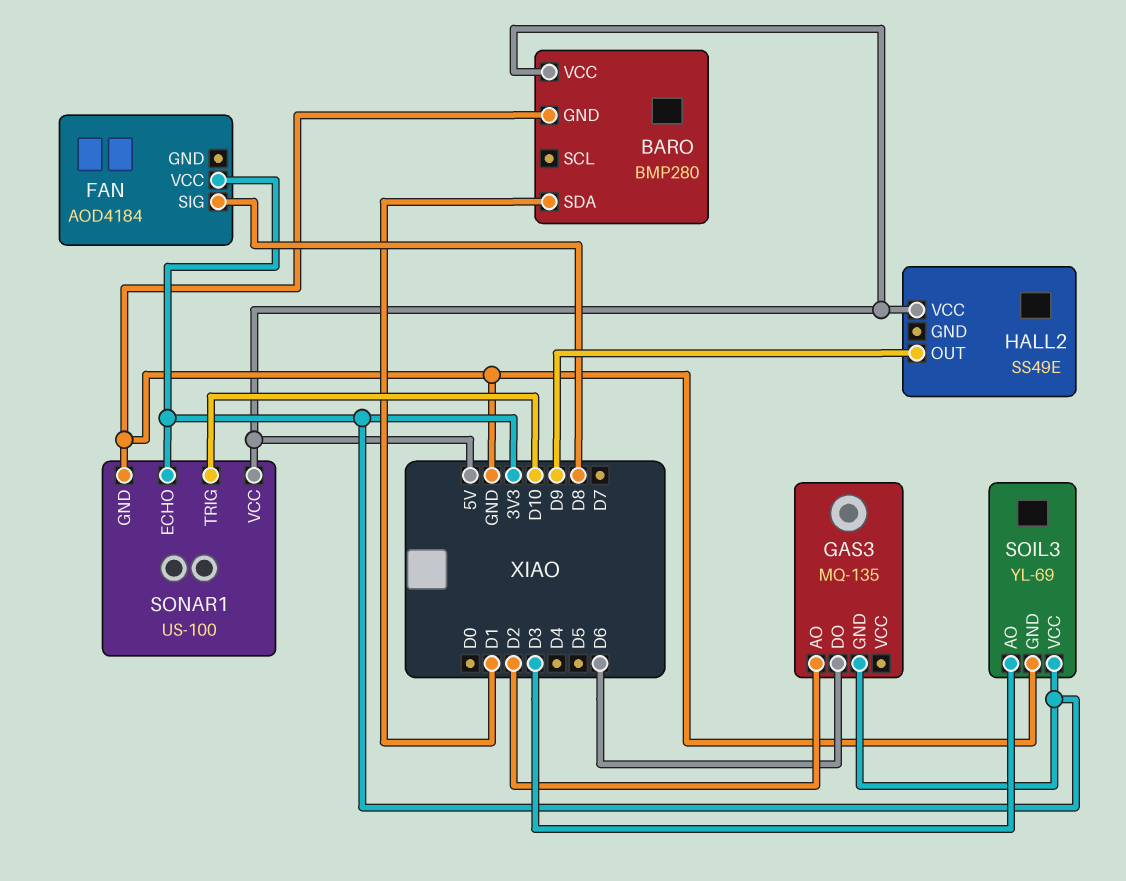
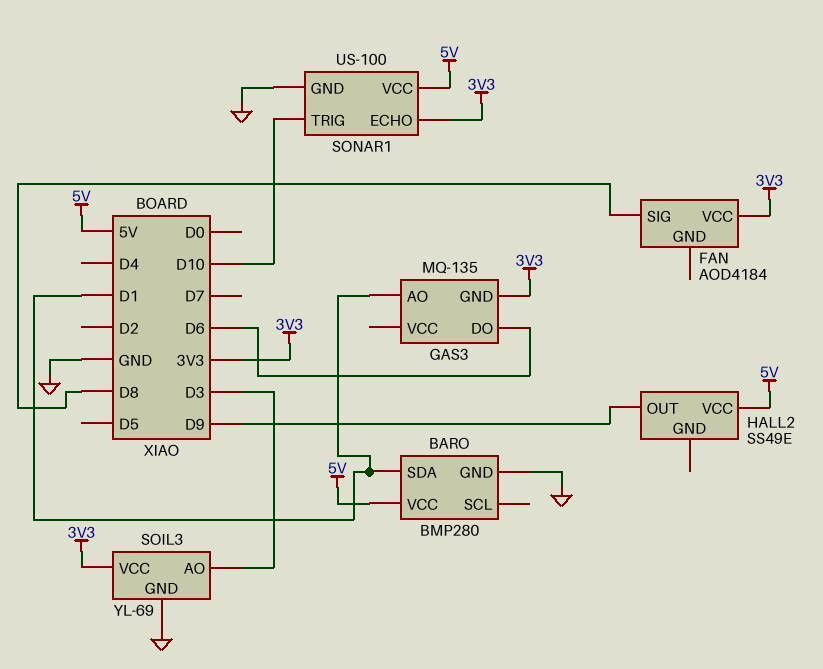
GAS3 pin AO: D2 -> D1

